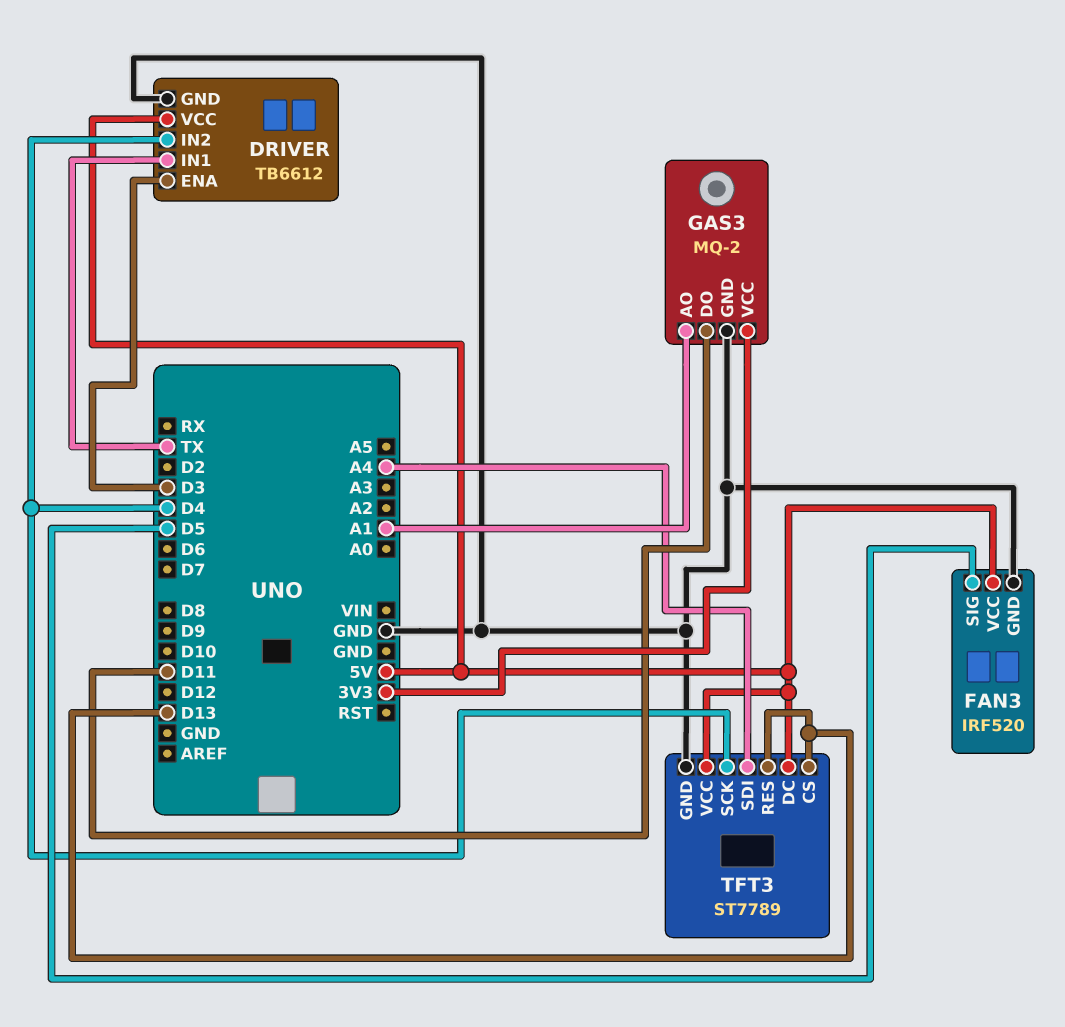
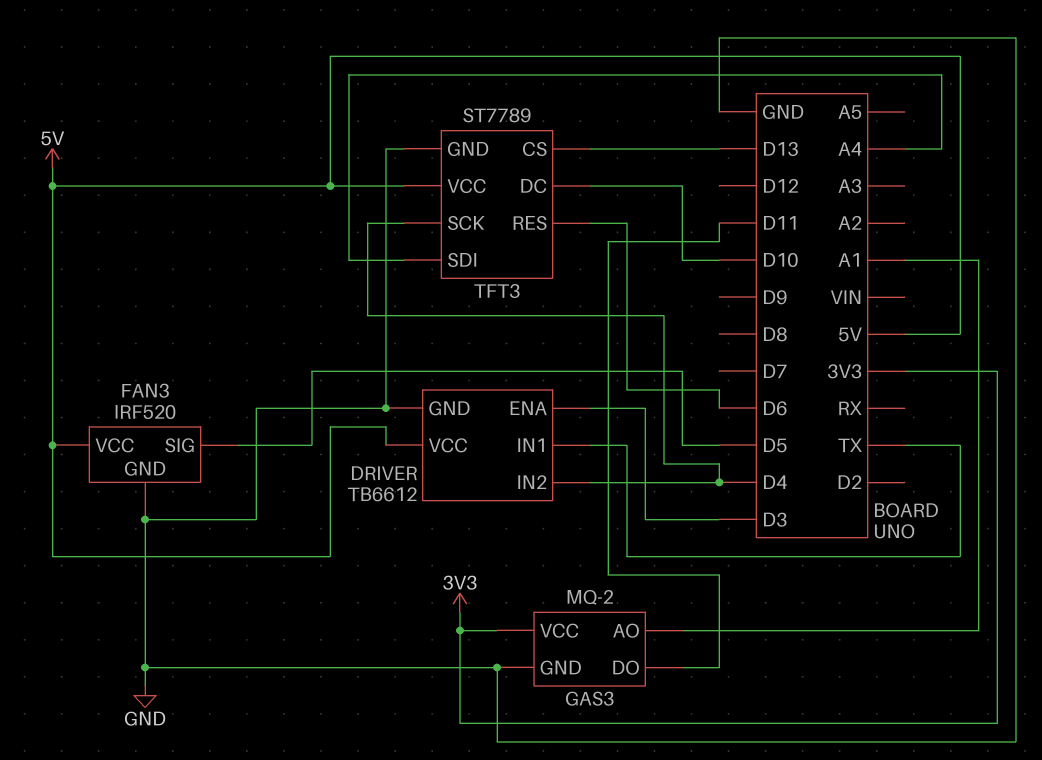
TFT3 pin DC: 5V -> D10
TFT3 pin RES: D13 -> D6

